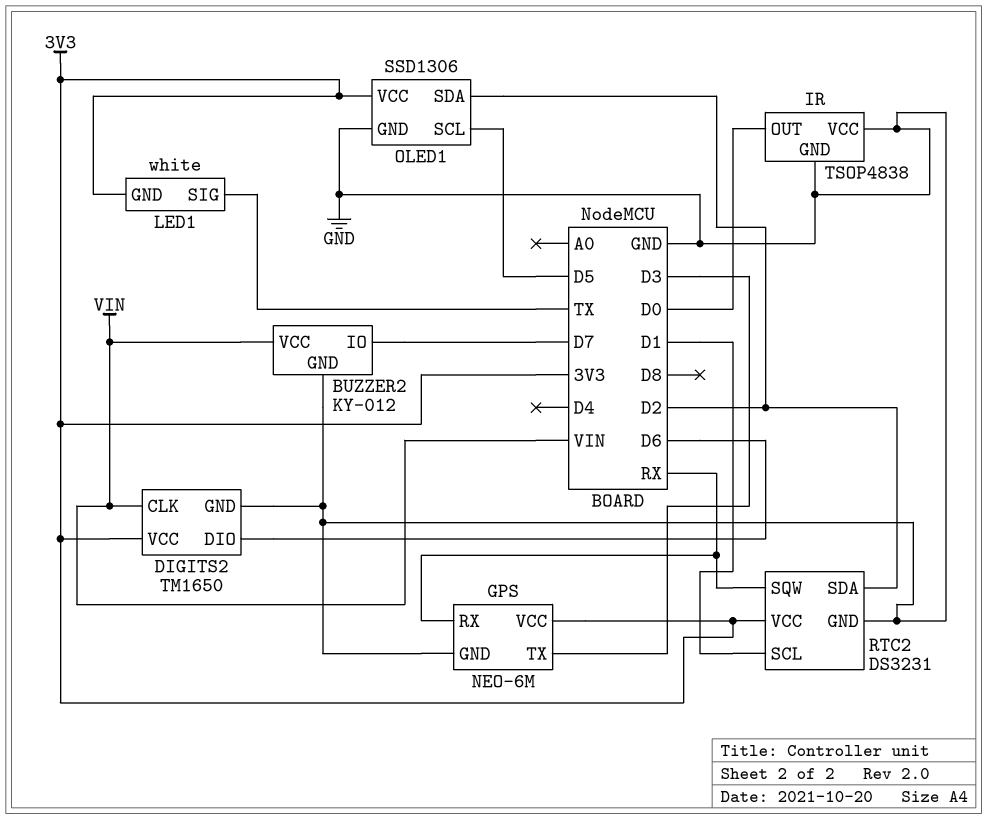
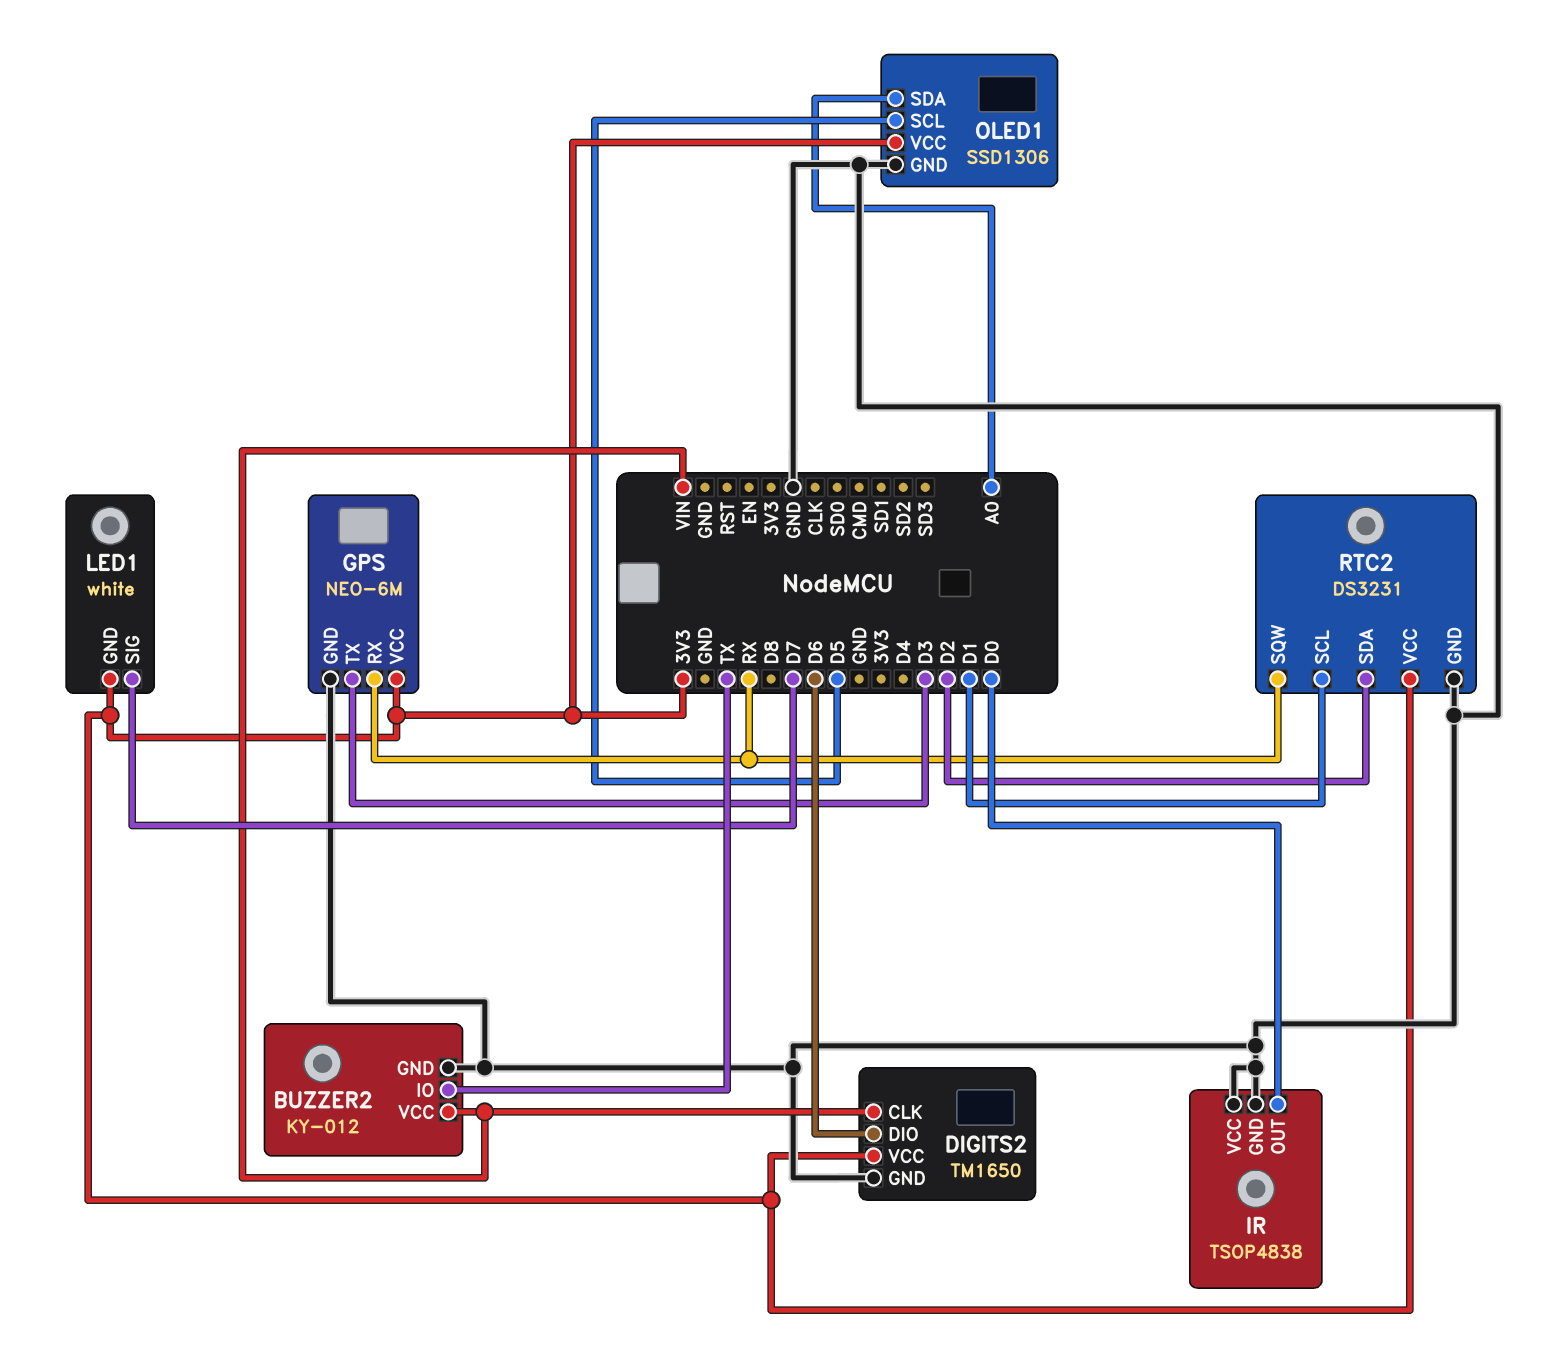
BUZZER2 pin IO: D7 -> TX
LED1 pin SIG: TX -> D7
OLED1 pin SDA: D2 -> A0

